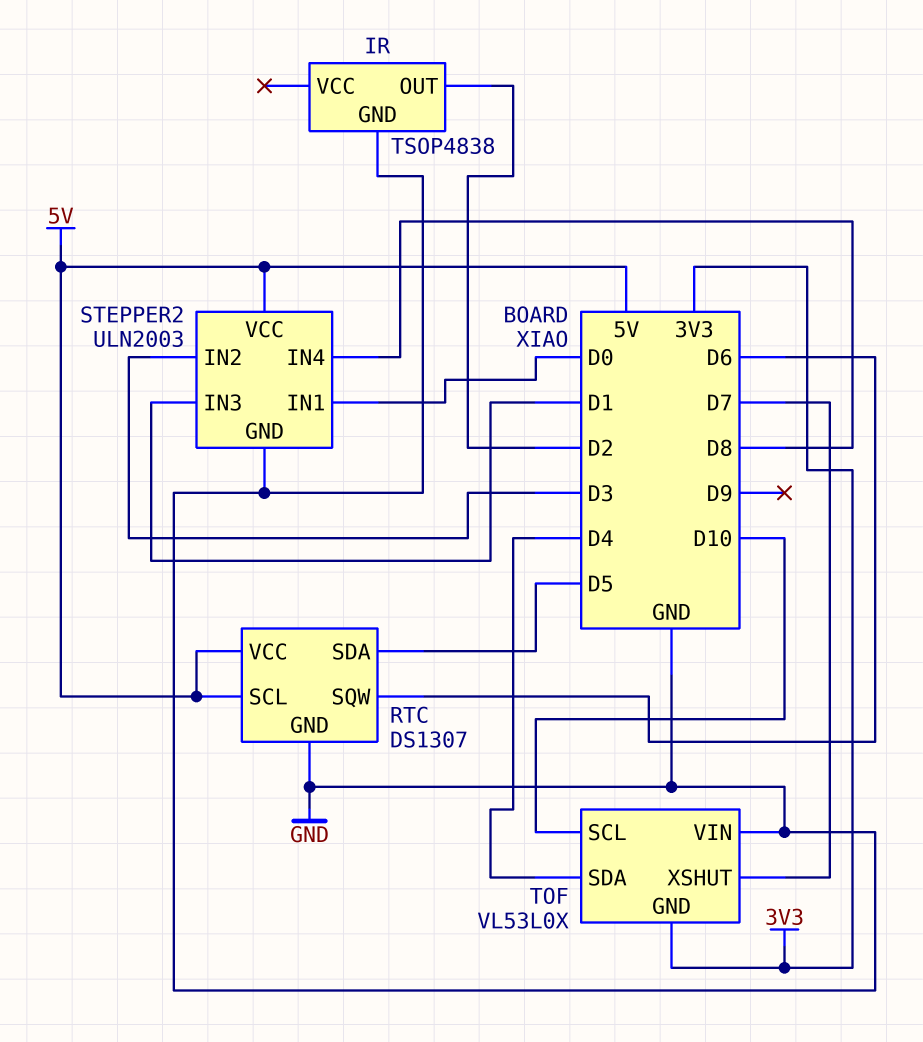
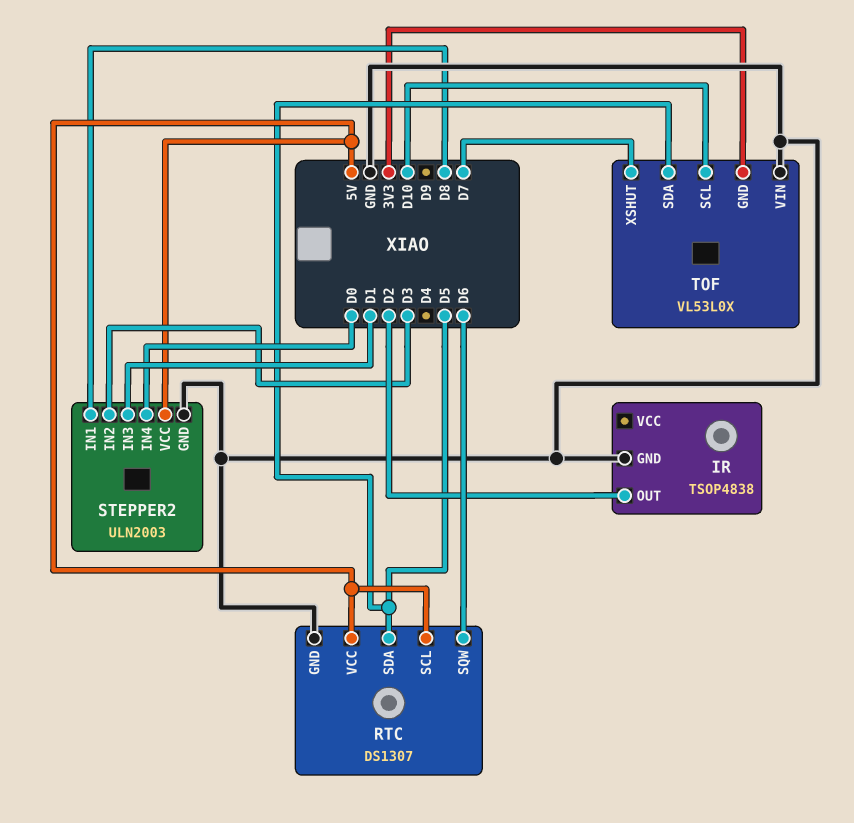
STEPPER2 pin IN1: D0 -> D8
STEPPER2 pin IN4: D8 -> D0
TOF pin SDA: D4 -> D5

